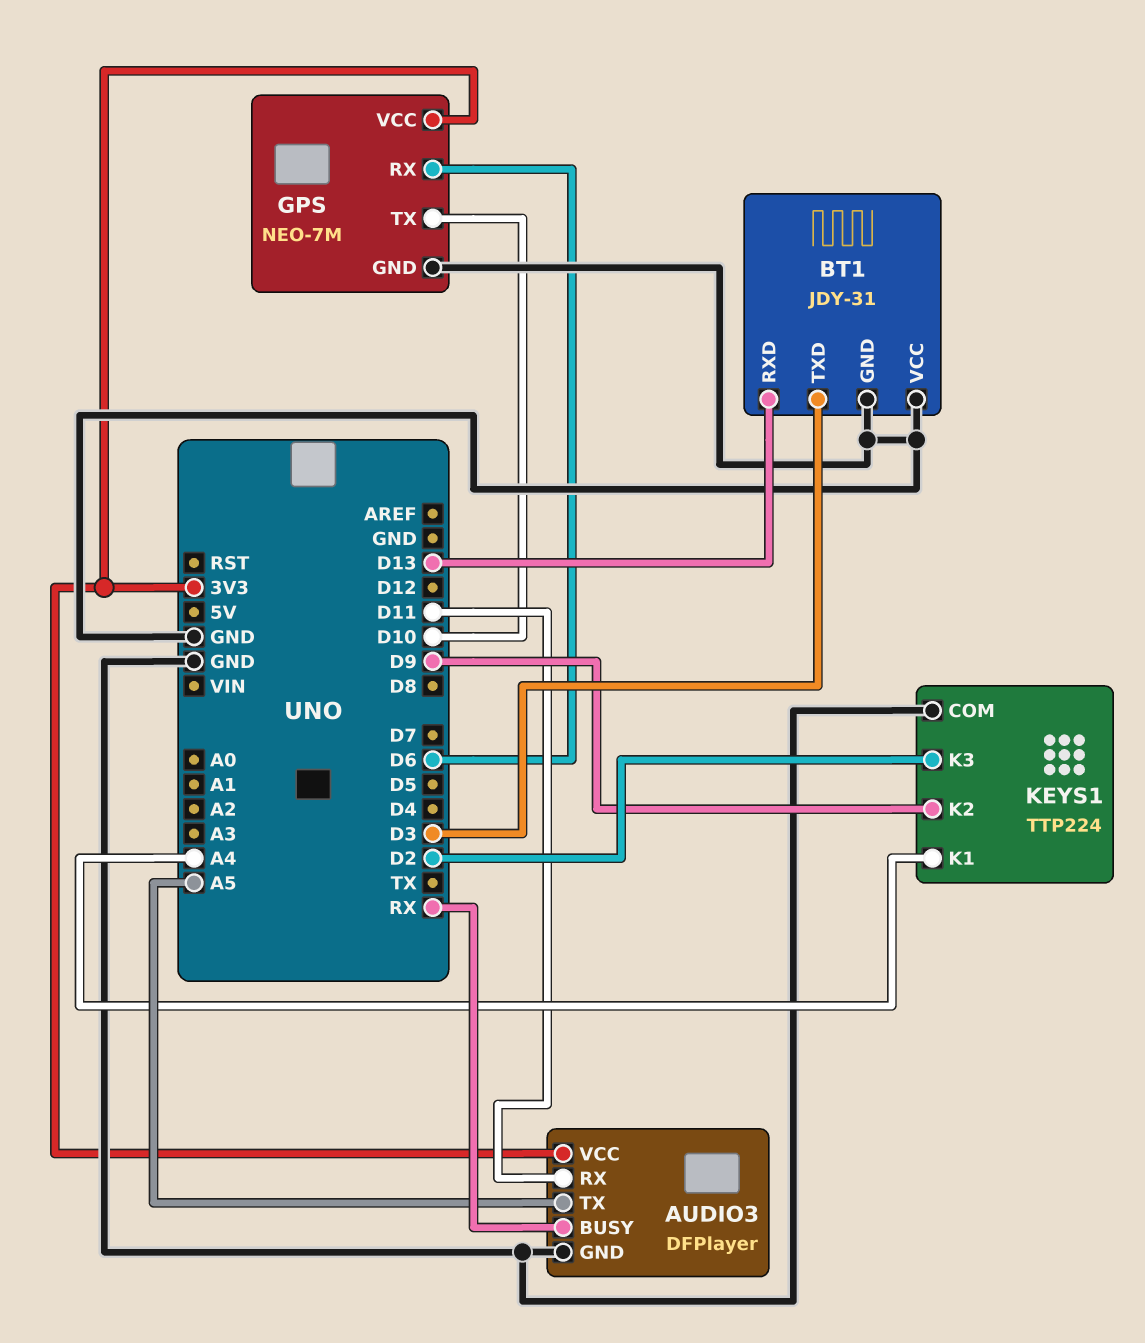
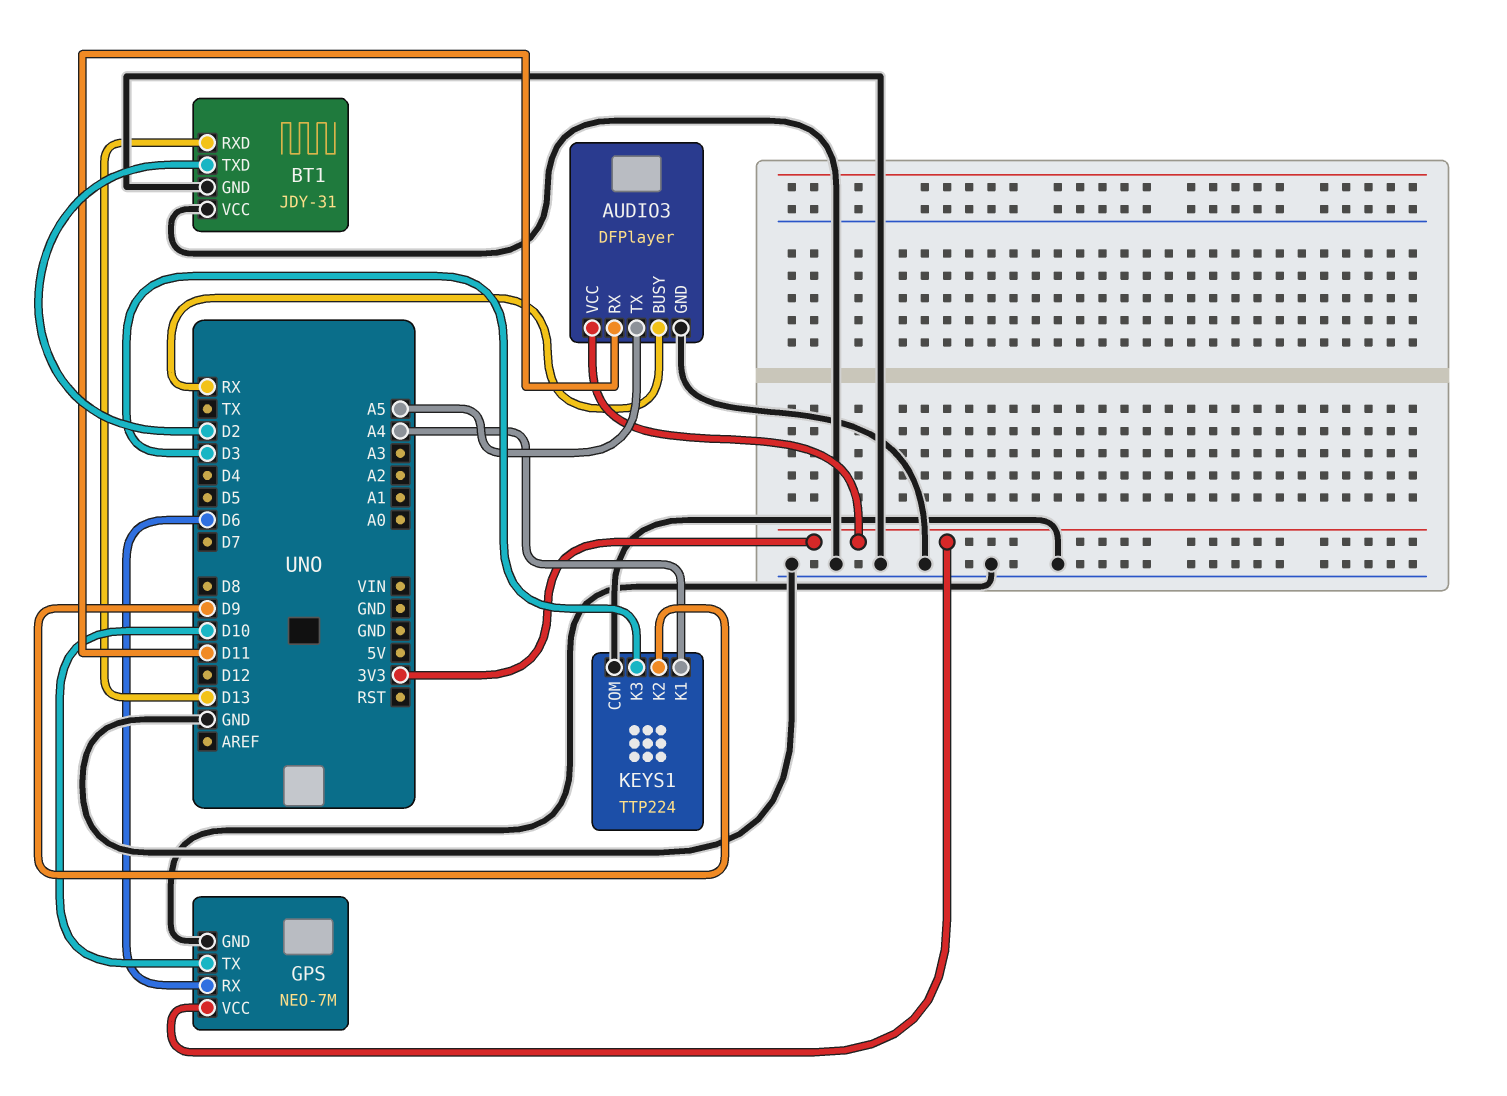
BT1 pin TXD: D3 -> D2
KEYS1 pin K3: D2 -> D3

